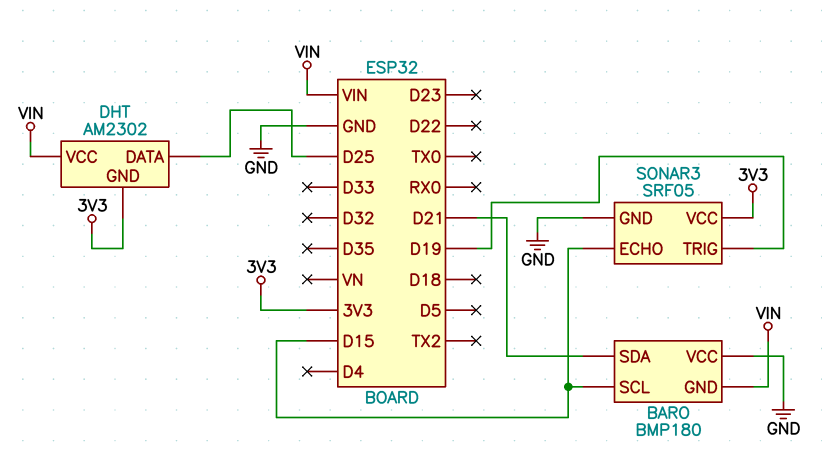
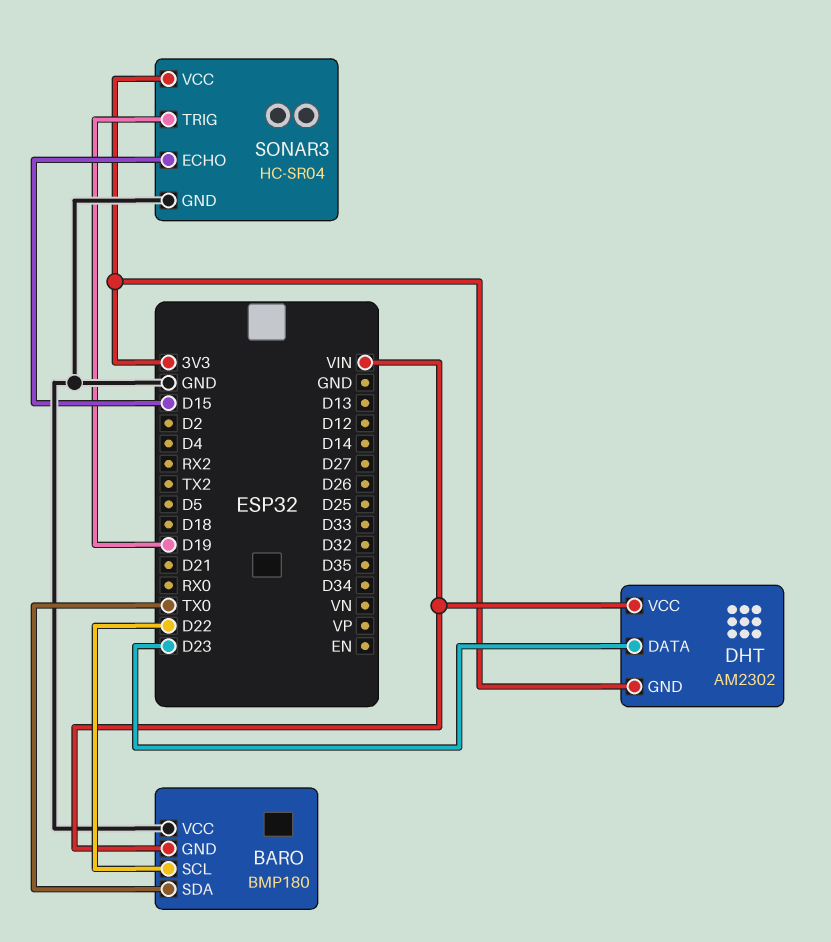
BARO pin SCL: D15 -> D22
BARO pin SDA: D21 -> TX0
DHT pin DATA: D25 -> D23
SONAR3: SRF05 -> HC-SR04

